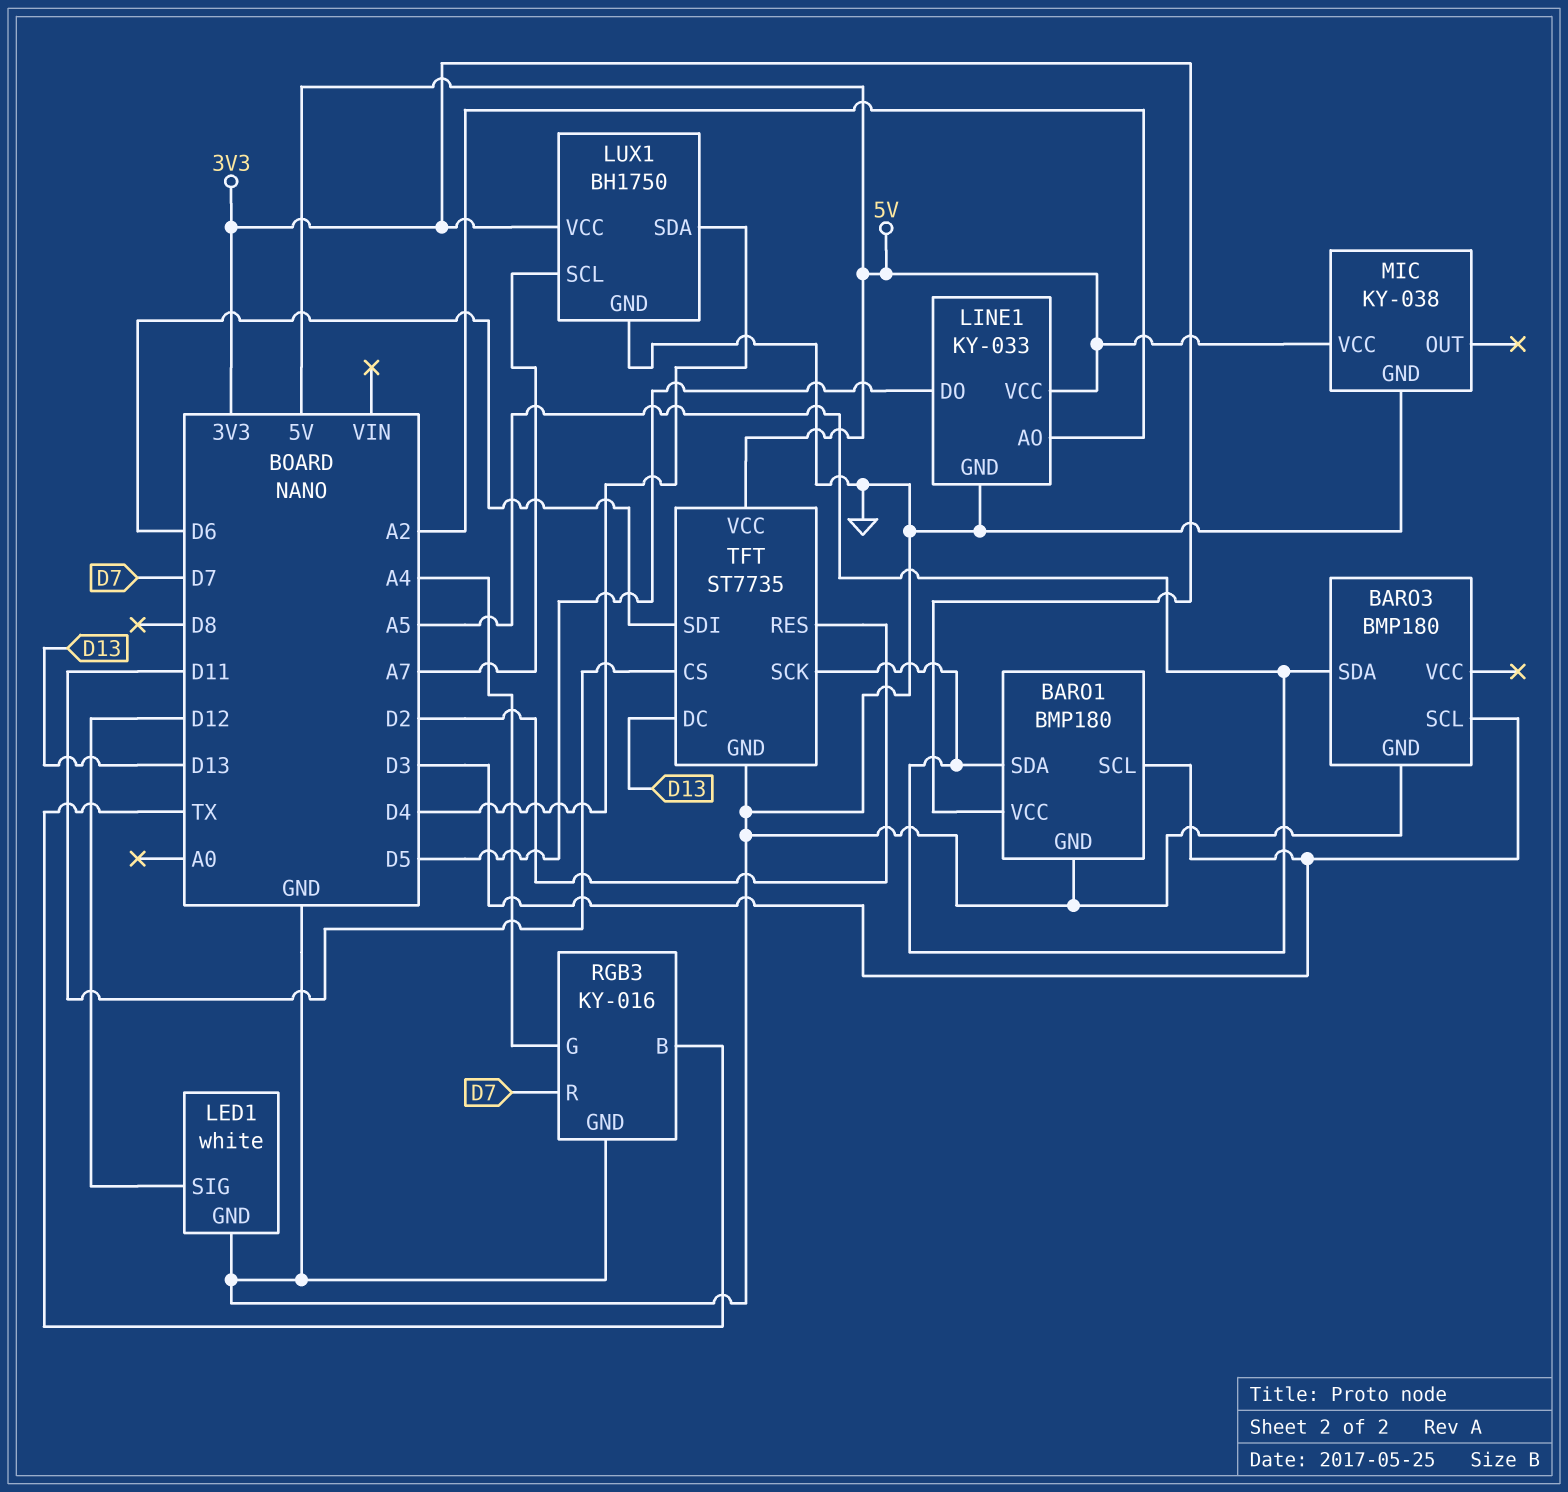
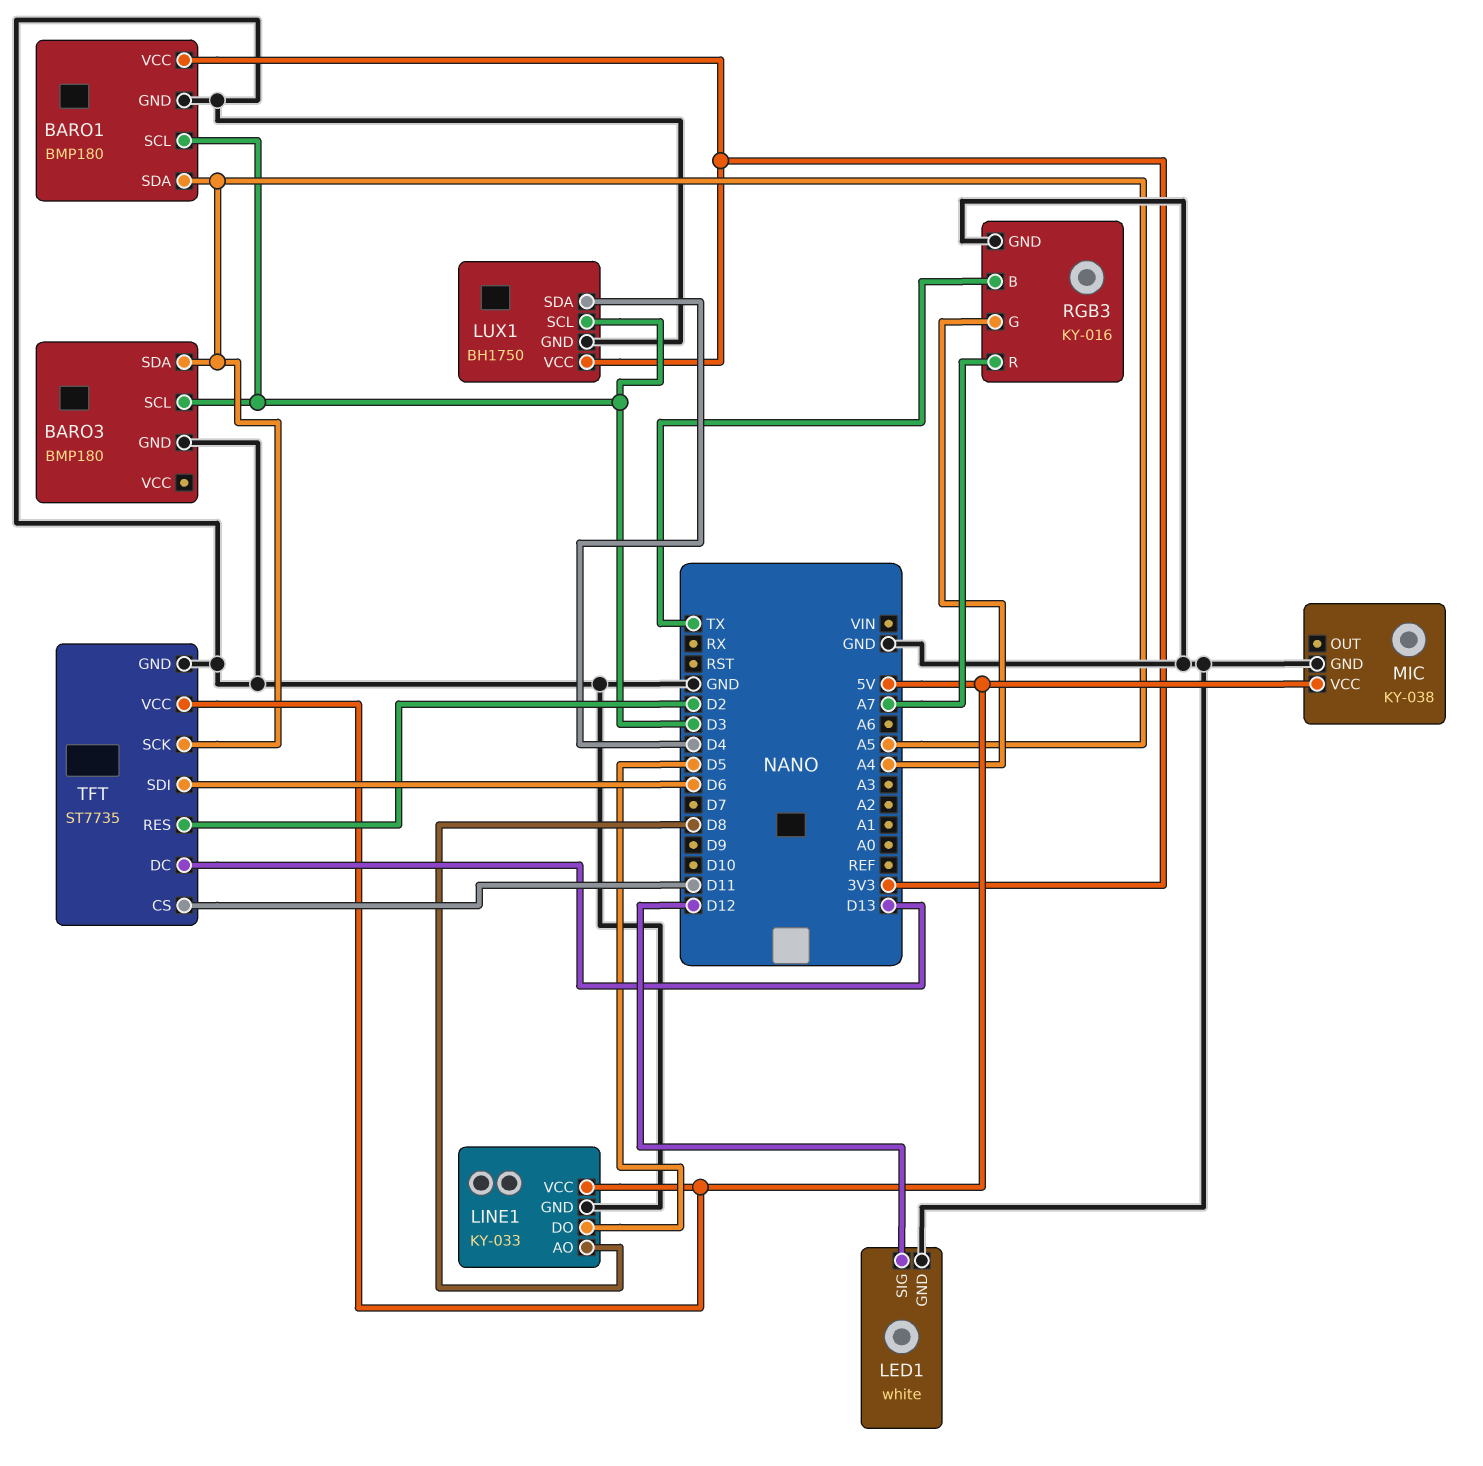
LINE1 pin AO: A2 -> D8
LUX1 pin SCL: A7 -> D3
RGB3 pin R: D7 -> A7

